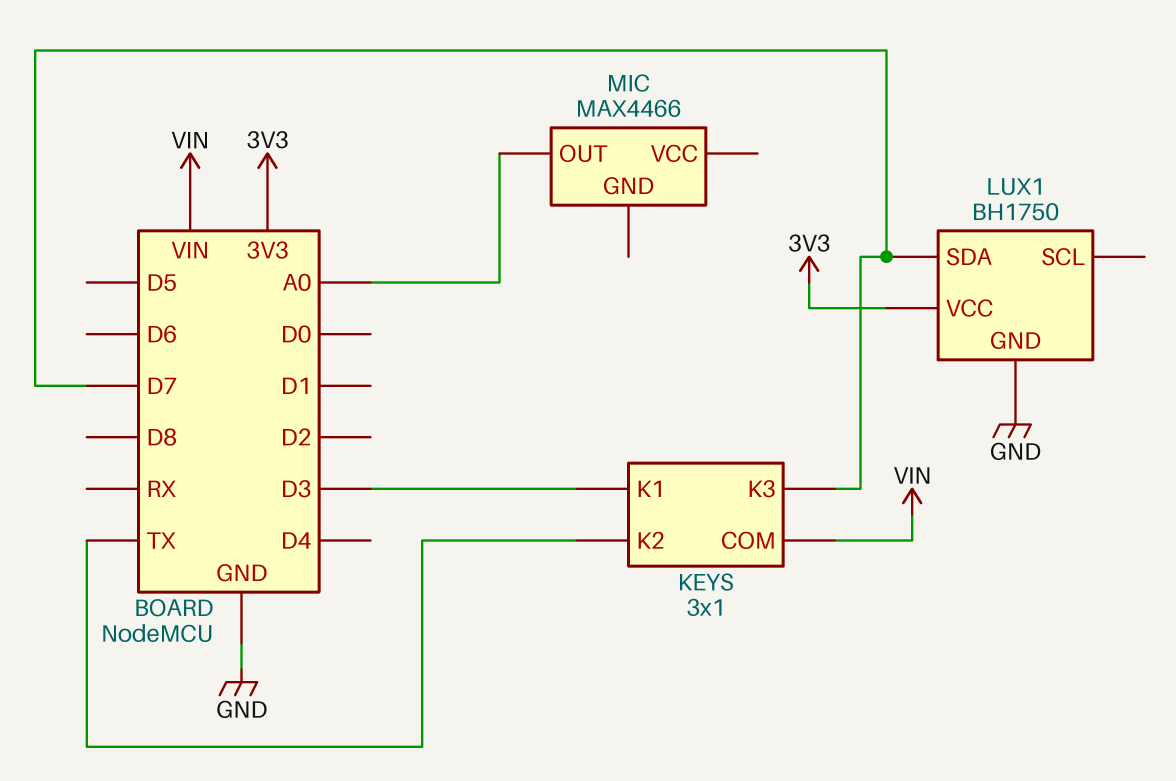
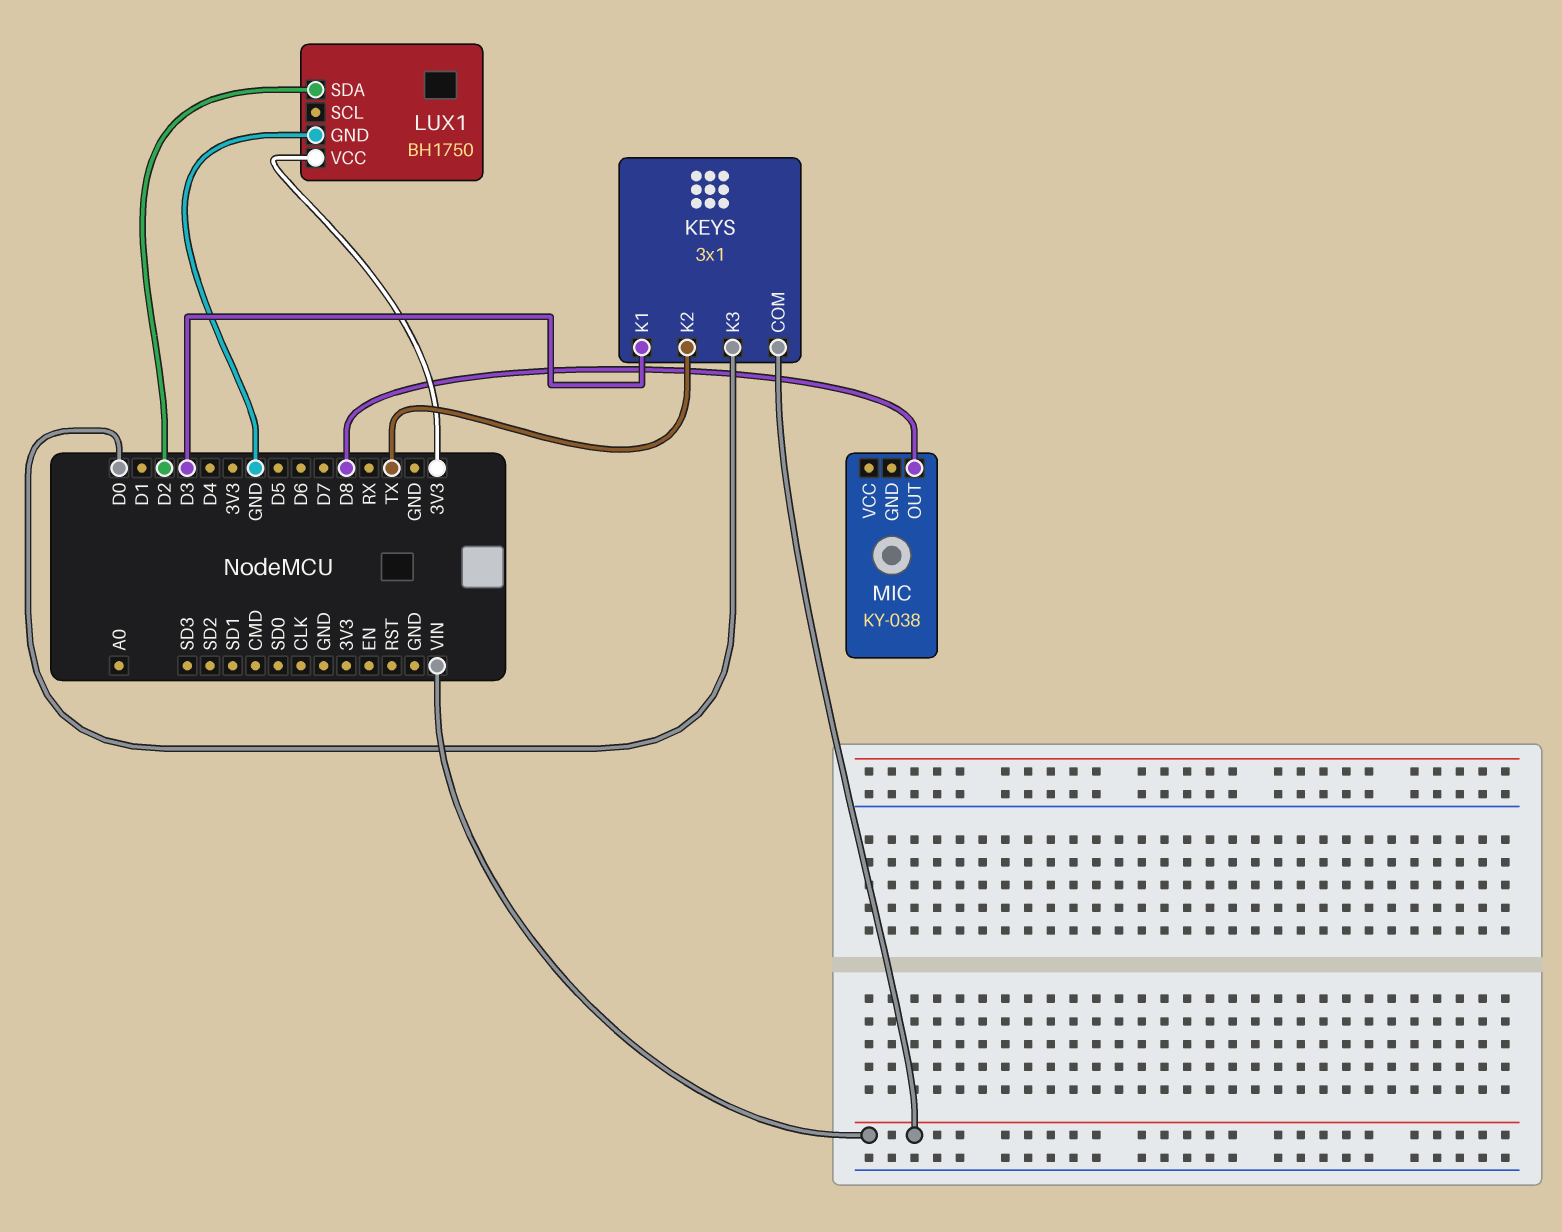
KEYS pin K3: D7 -> D0
LUX1 pin SDA: D7 -> D2
MIC: MAX4466 -> KY-038
MIC pin OUT: A0 -> D8

